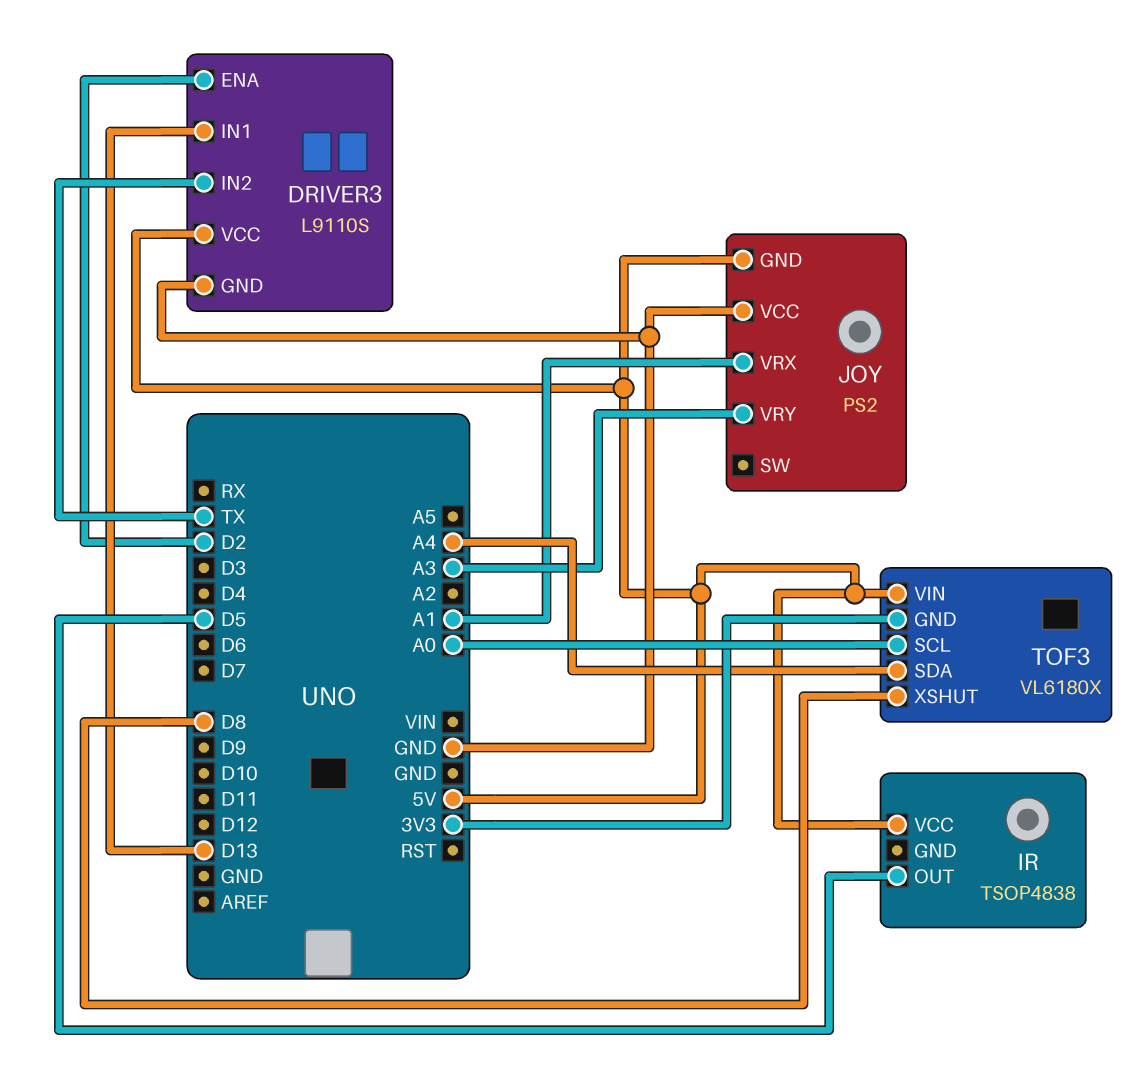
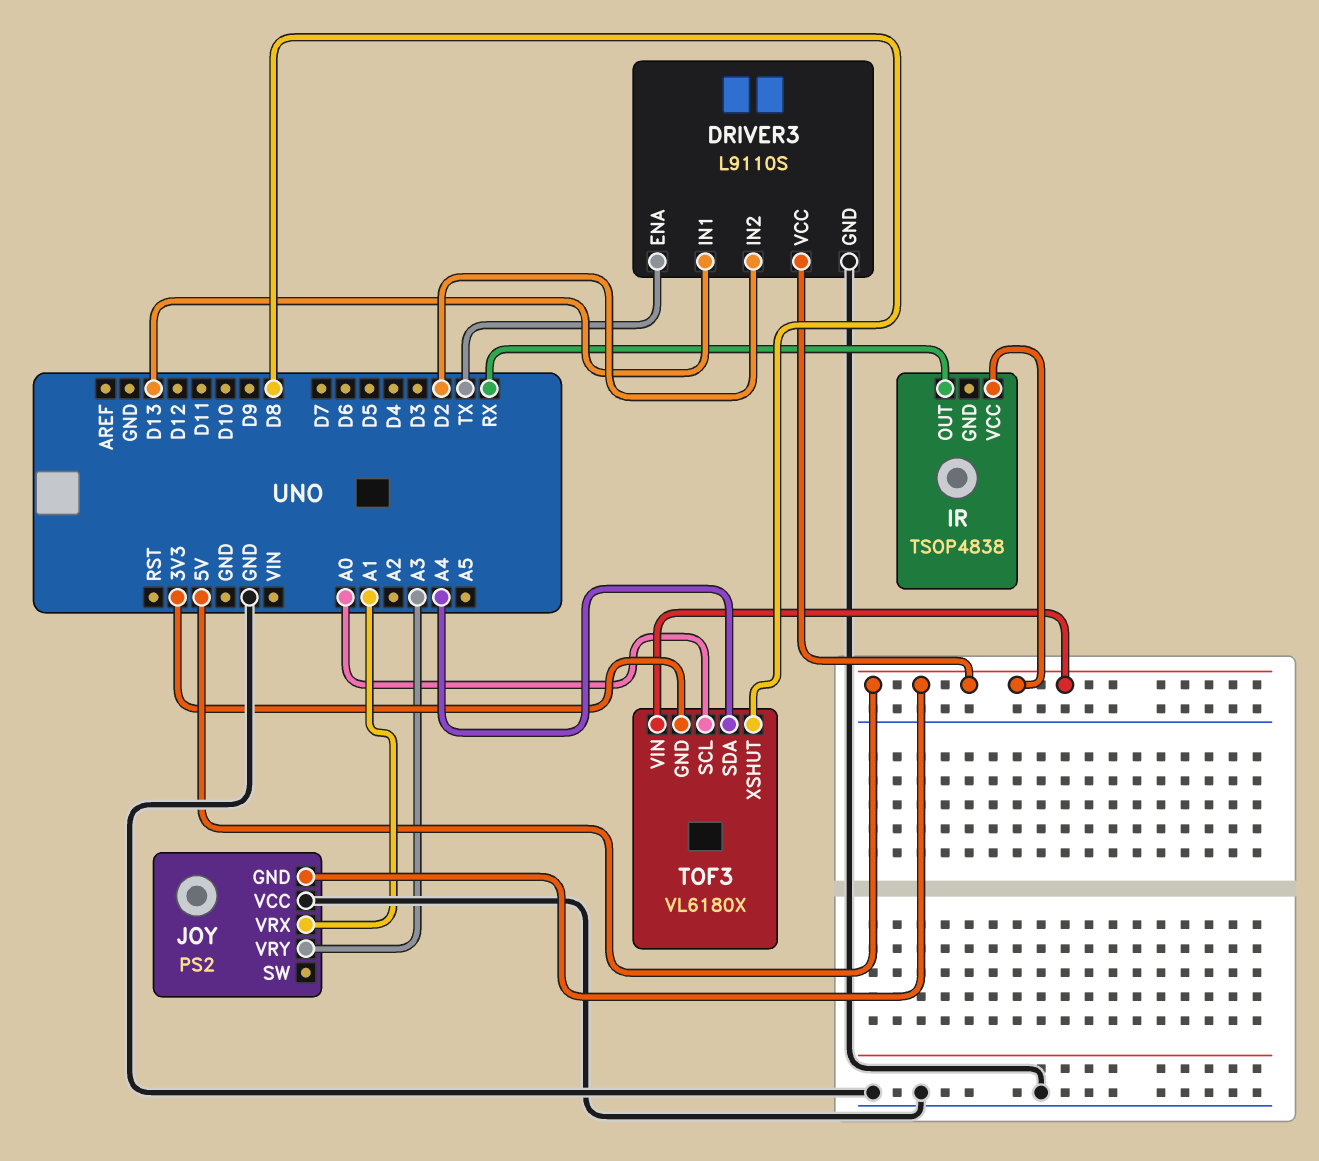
DRIVER3 pin ENA: D2 -> TX
DRIVER3 pin IN2: TX -> D2
IR pin OUT: D5 -> RX

